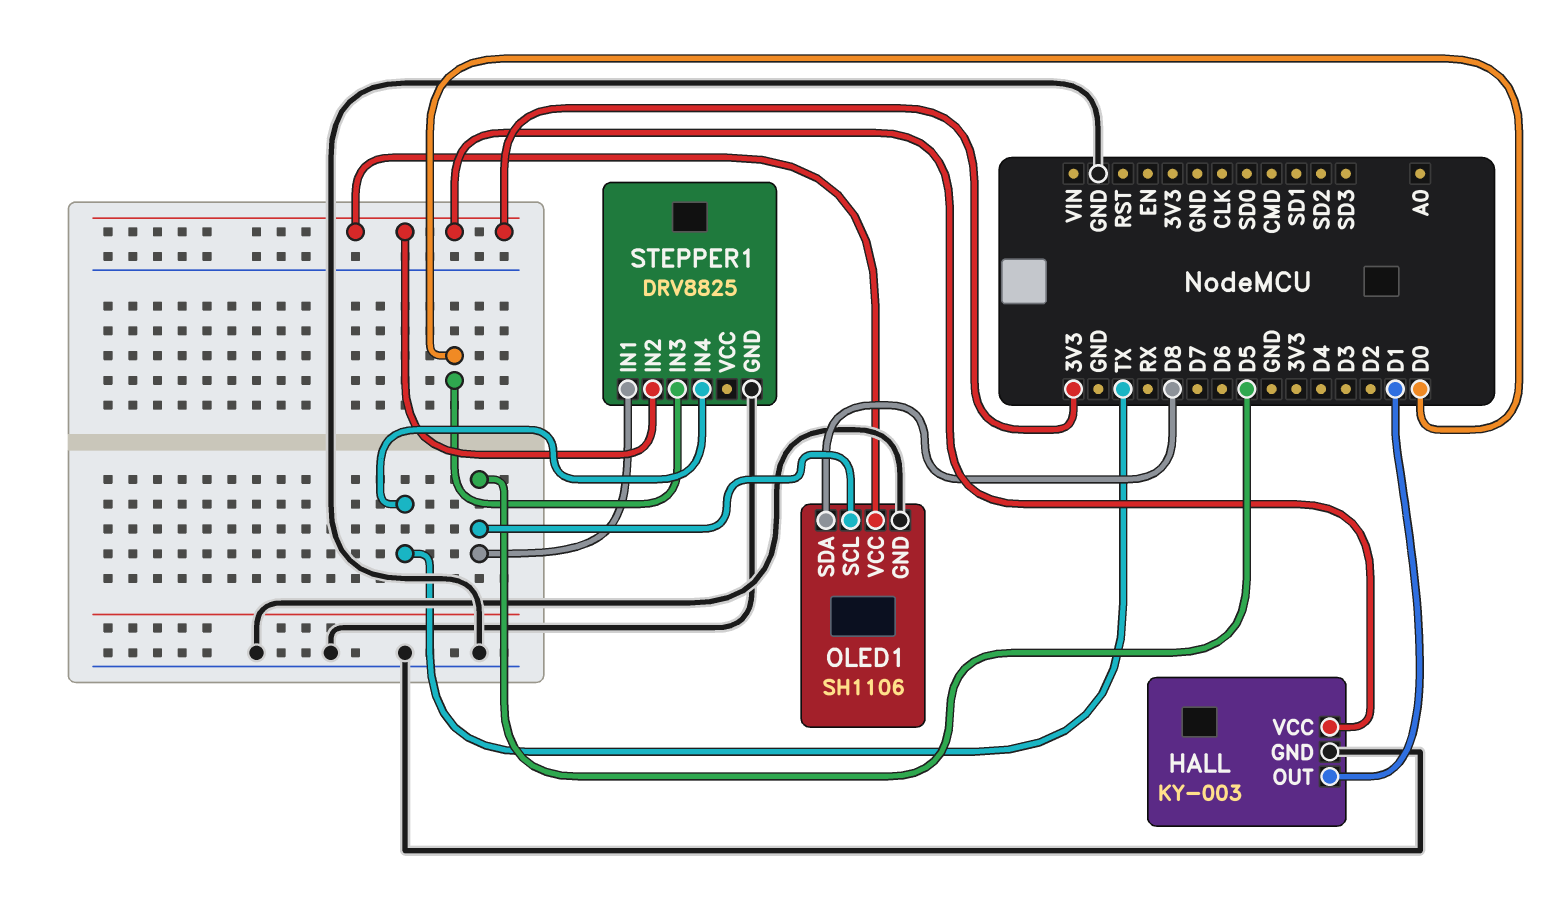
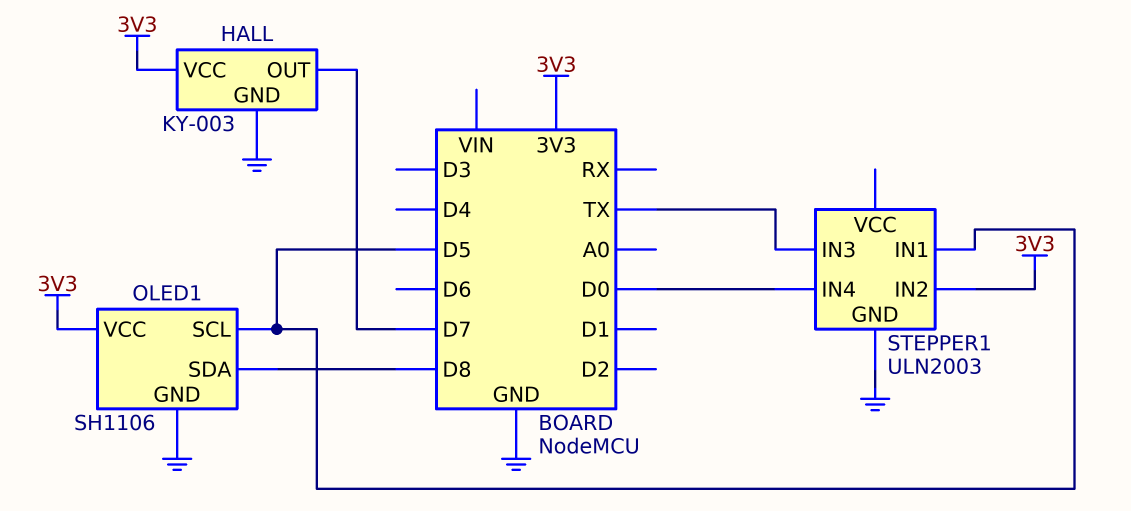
HALL pin OUT: D1 -> D7
STEPPER1: DRV8825 -> ULN2003
STEPPER1 pin IN3: D0 -> TX
STEPPER1 pin IN4: TX -> D0

